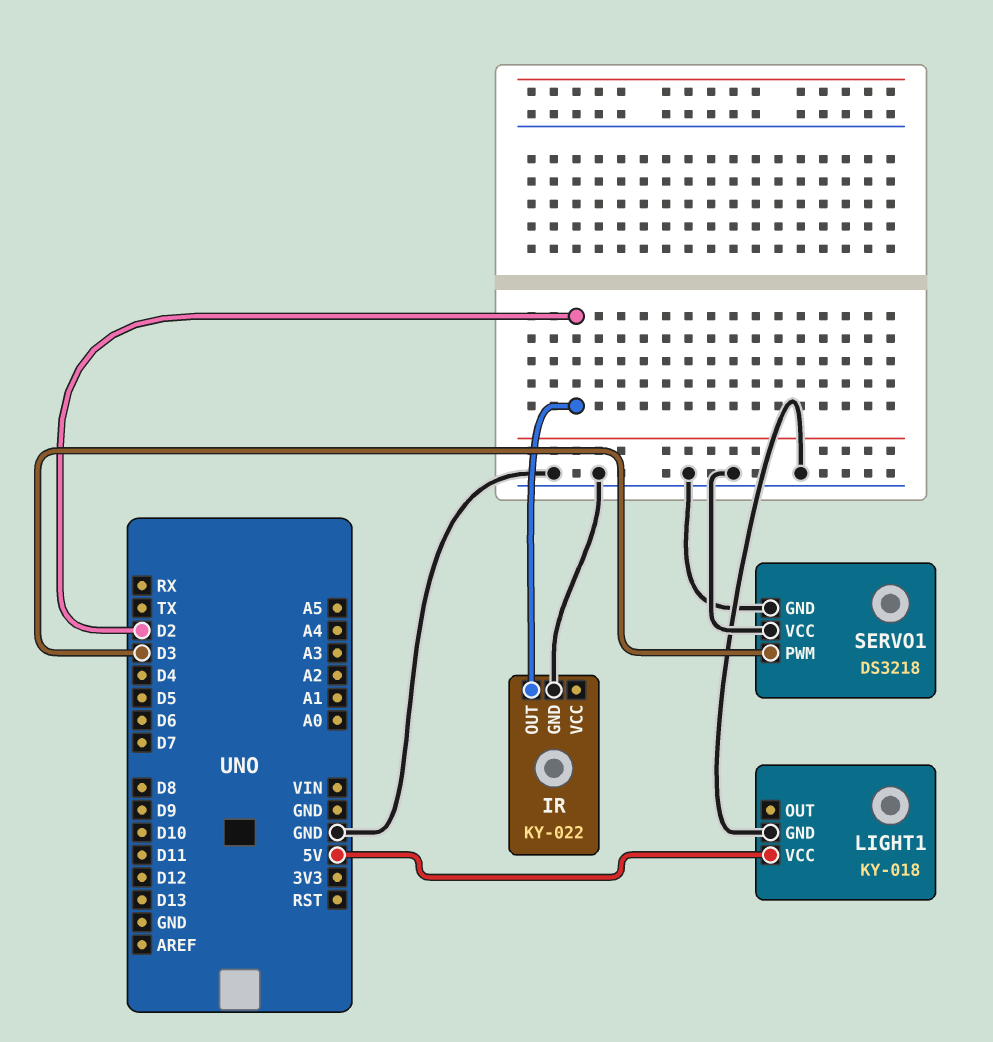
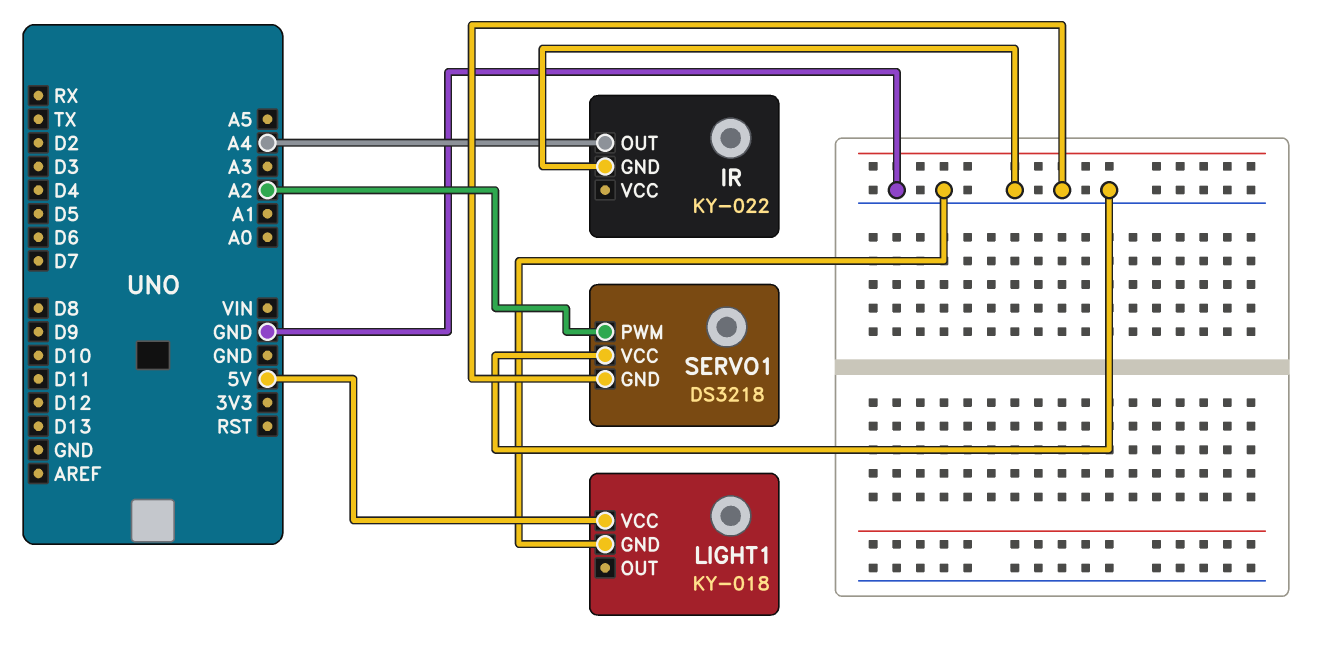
IR pin OUT: D2 -> A4
SERVO1 pin PWM: D3 -> A2

